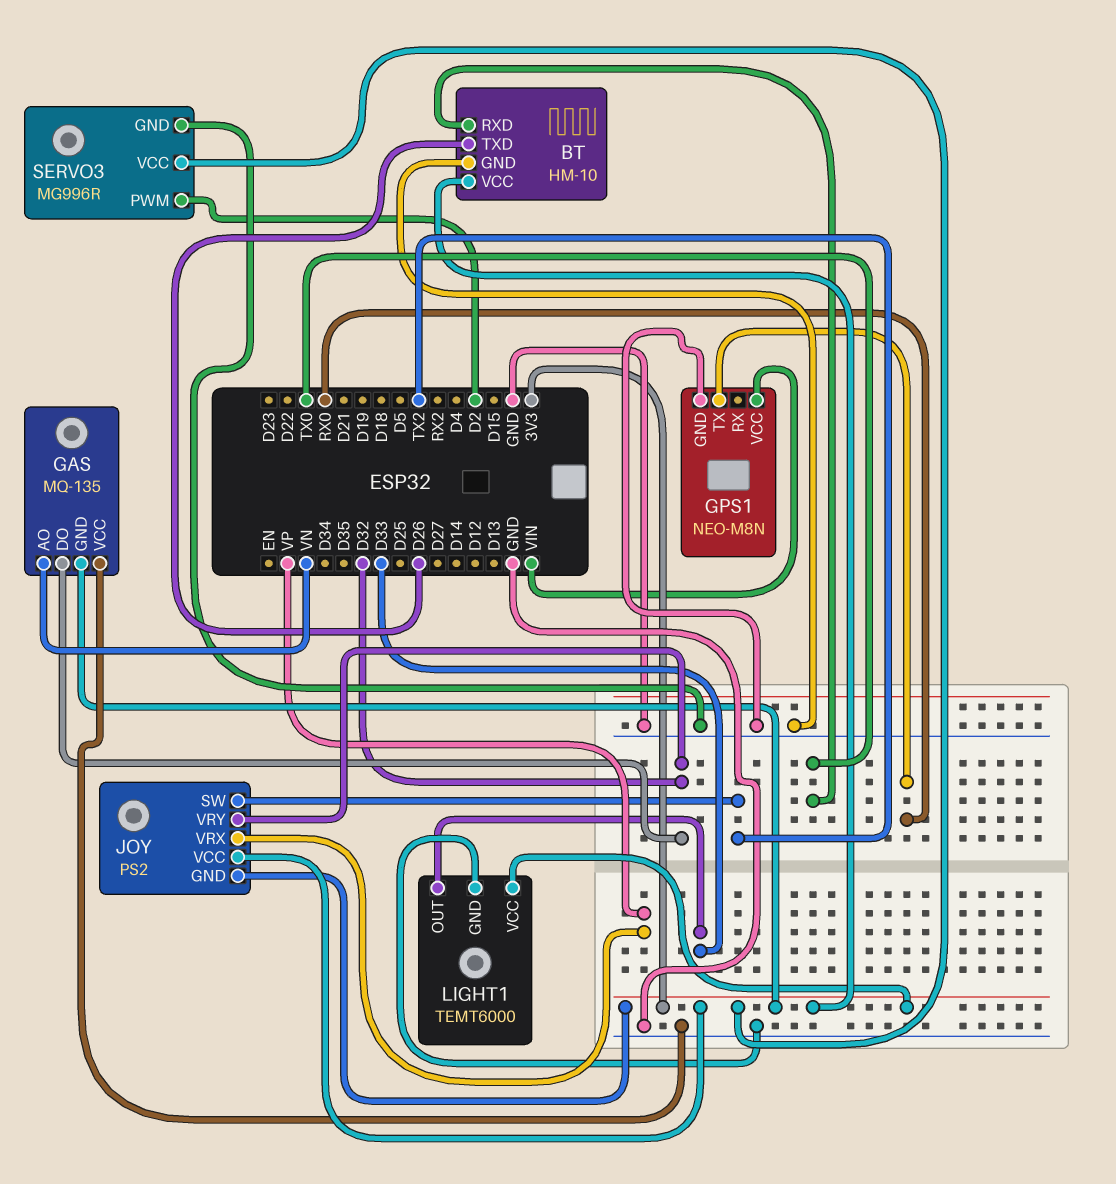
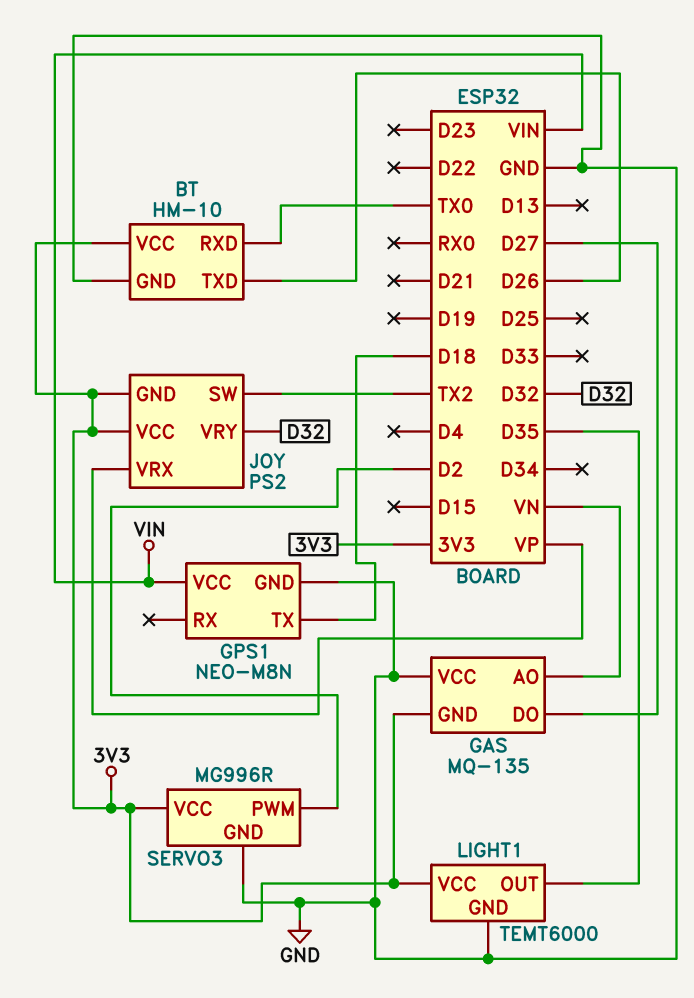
GAS pin DO: D32 -> D27
GPS1 pin TX: RX0 -> D18
LIGHT1 pin OUT: D33 -> D35

